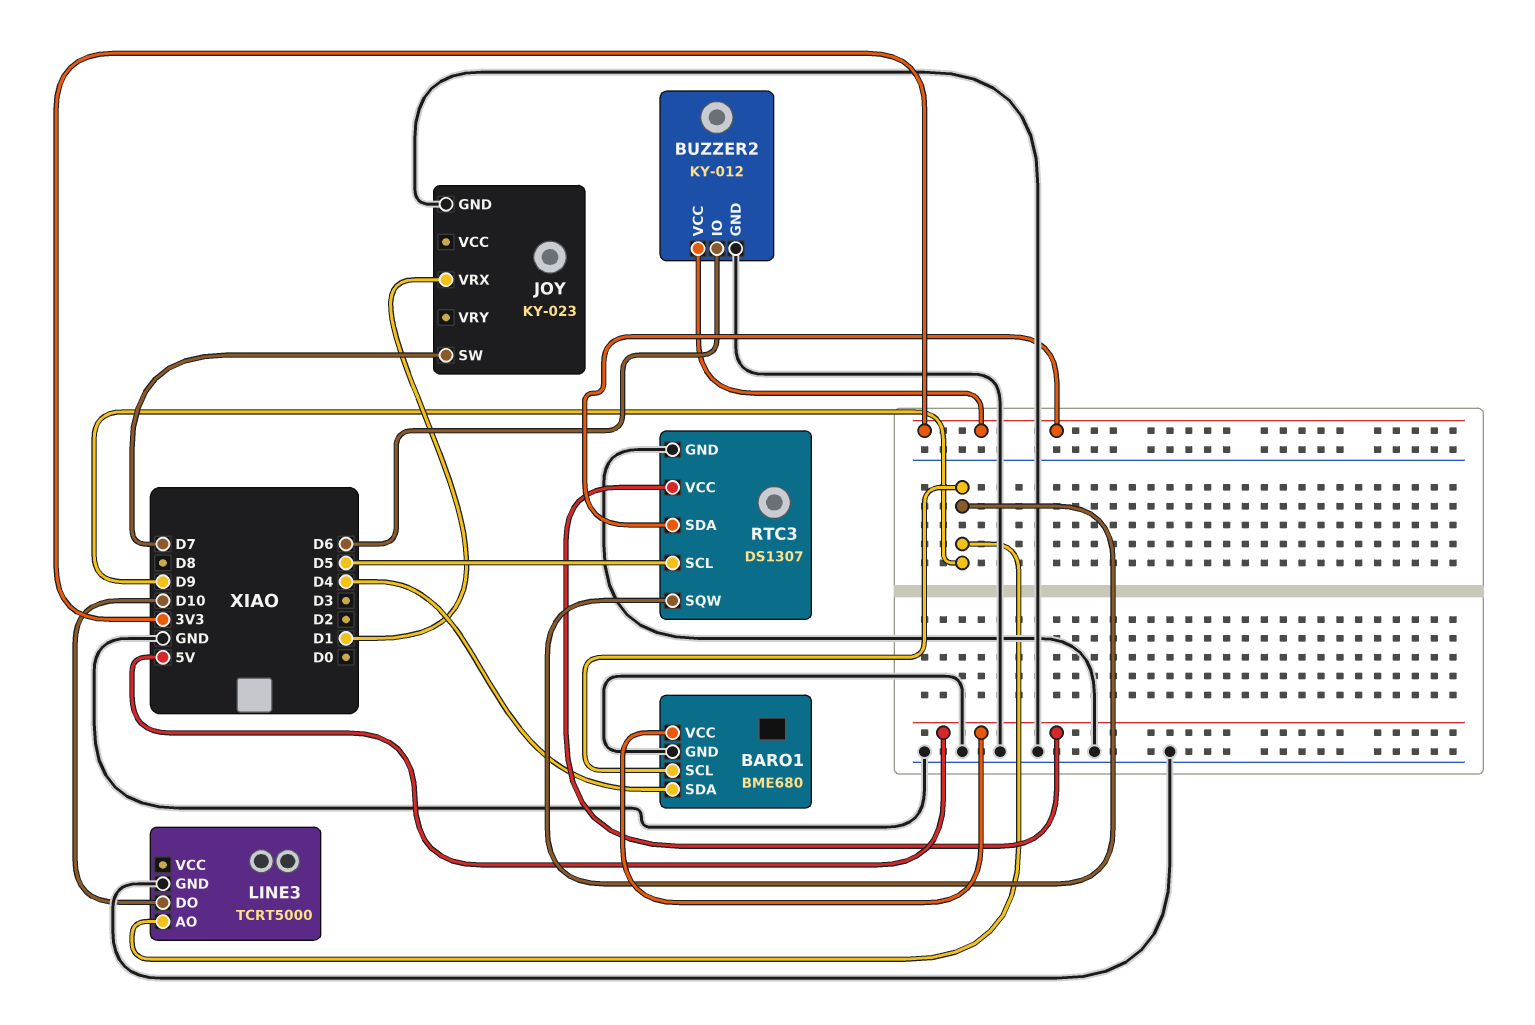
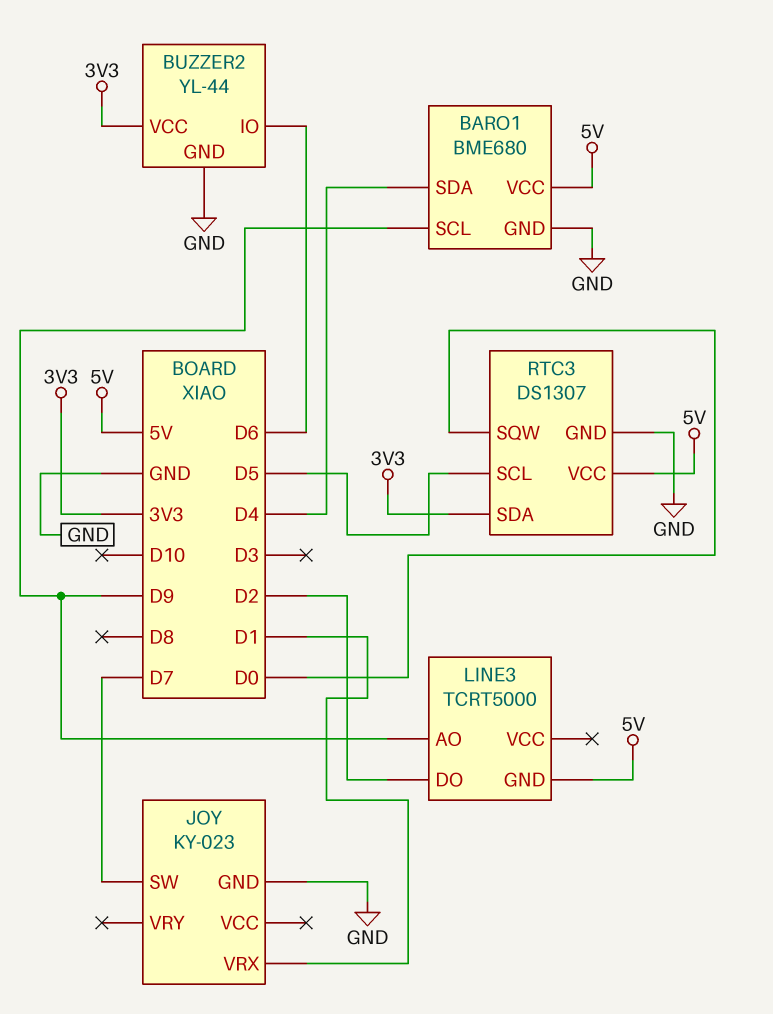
BUZZER2: KY-012 -> YL-44
LINE3 pin DO: D10 -> D2
LINE3 pin GND: GND -> 5V
RTC3 pin SQW: D9 -> D0

